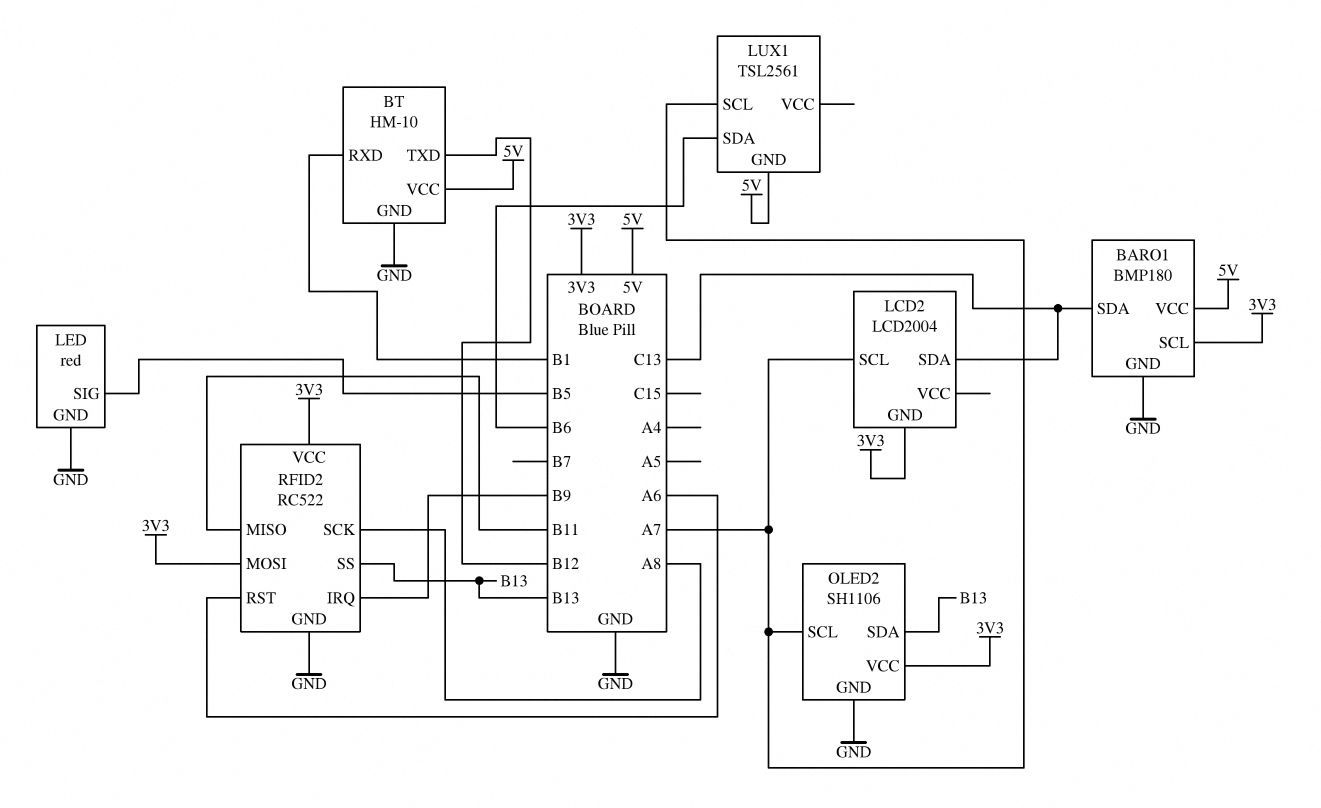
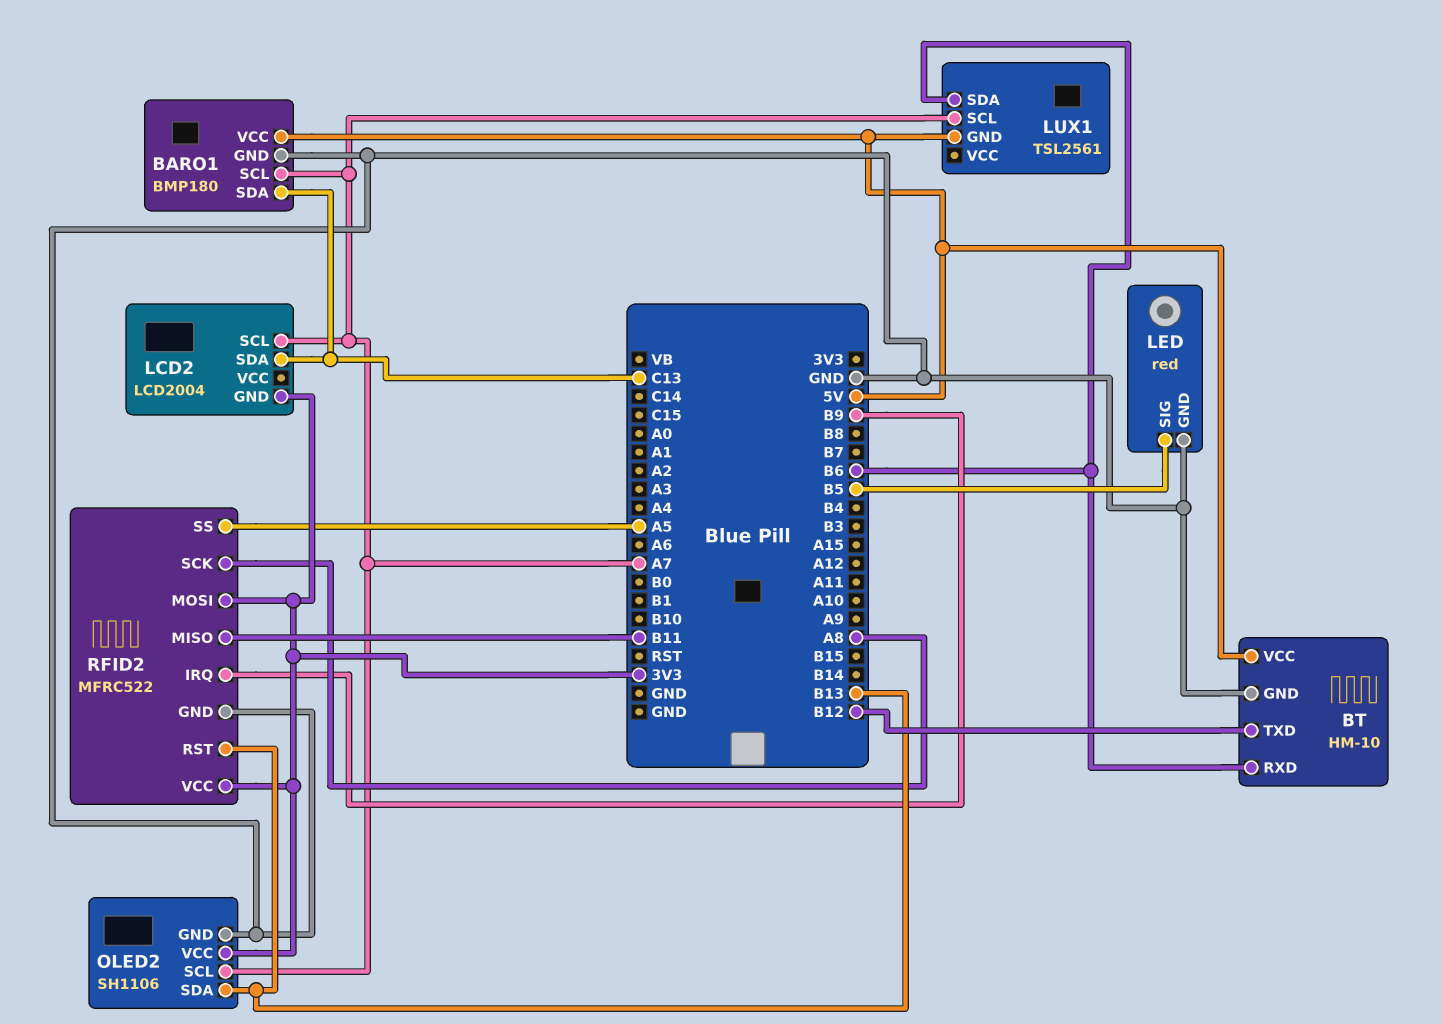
BARO1 pin SCL: 3V3 -> A7
BT pin RXD: B1 -> B6
RFID2: RC522 -> MFRC522
RFID2 pin RST: A6 -> B13
RFID2 pin SS: B13 -> A5

